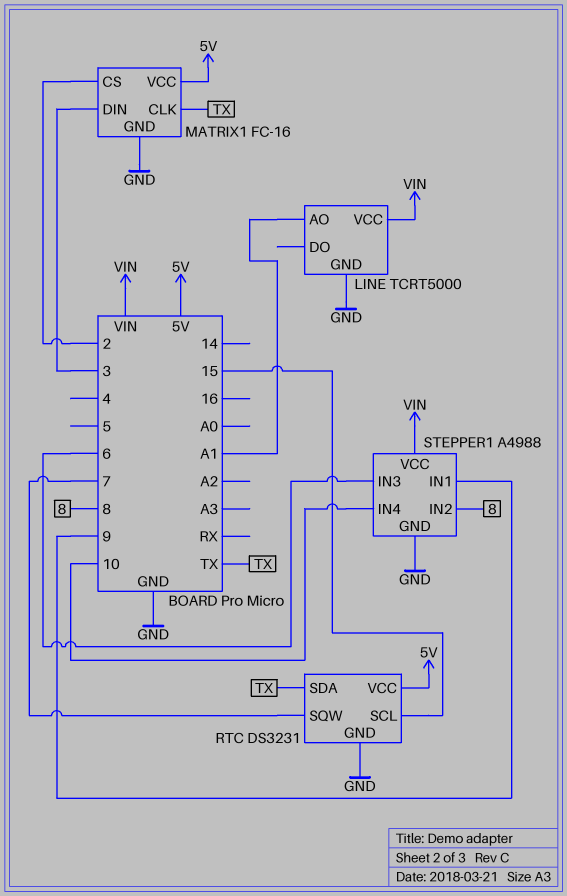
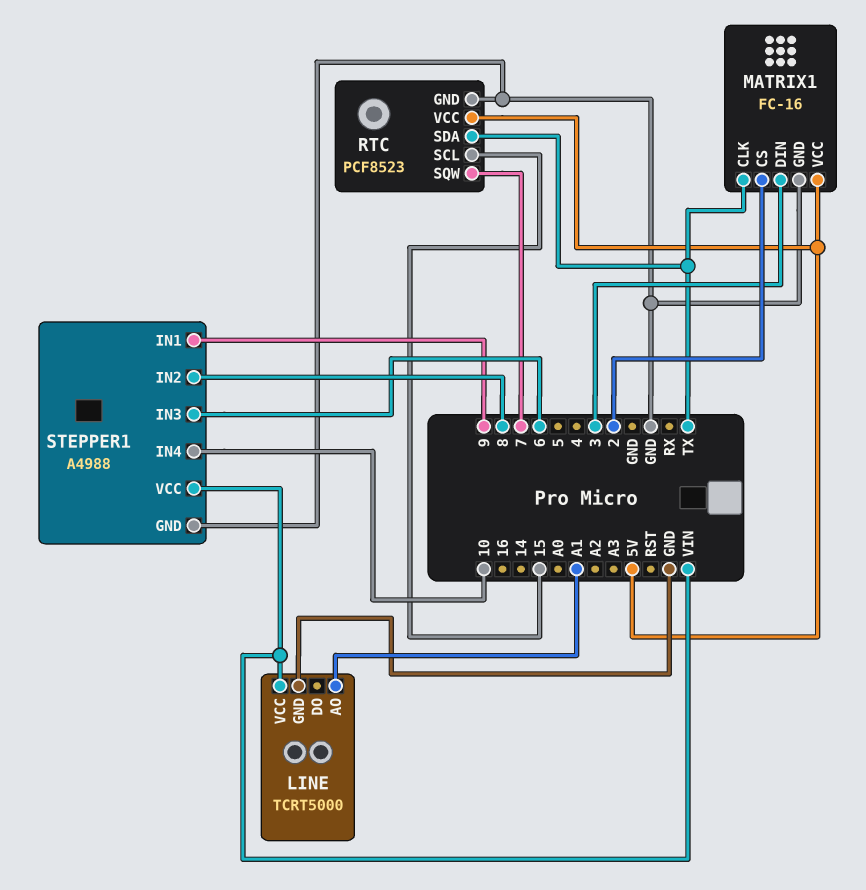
RTC: DS3231 -> PCF8523

